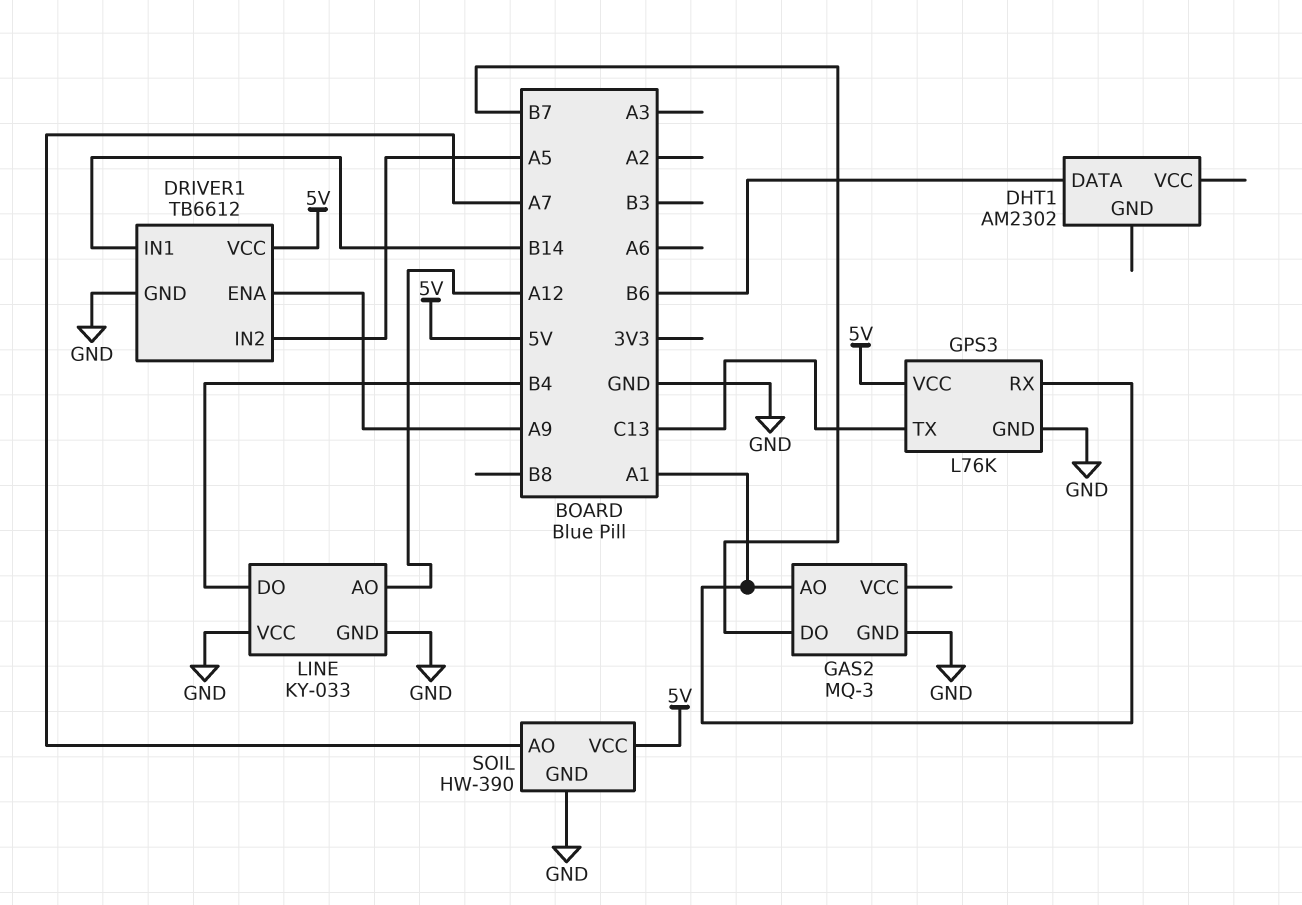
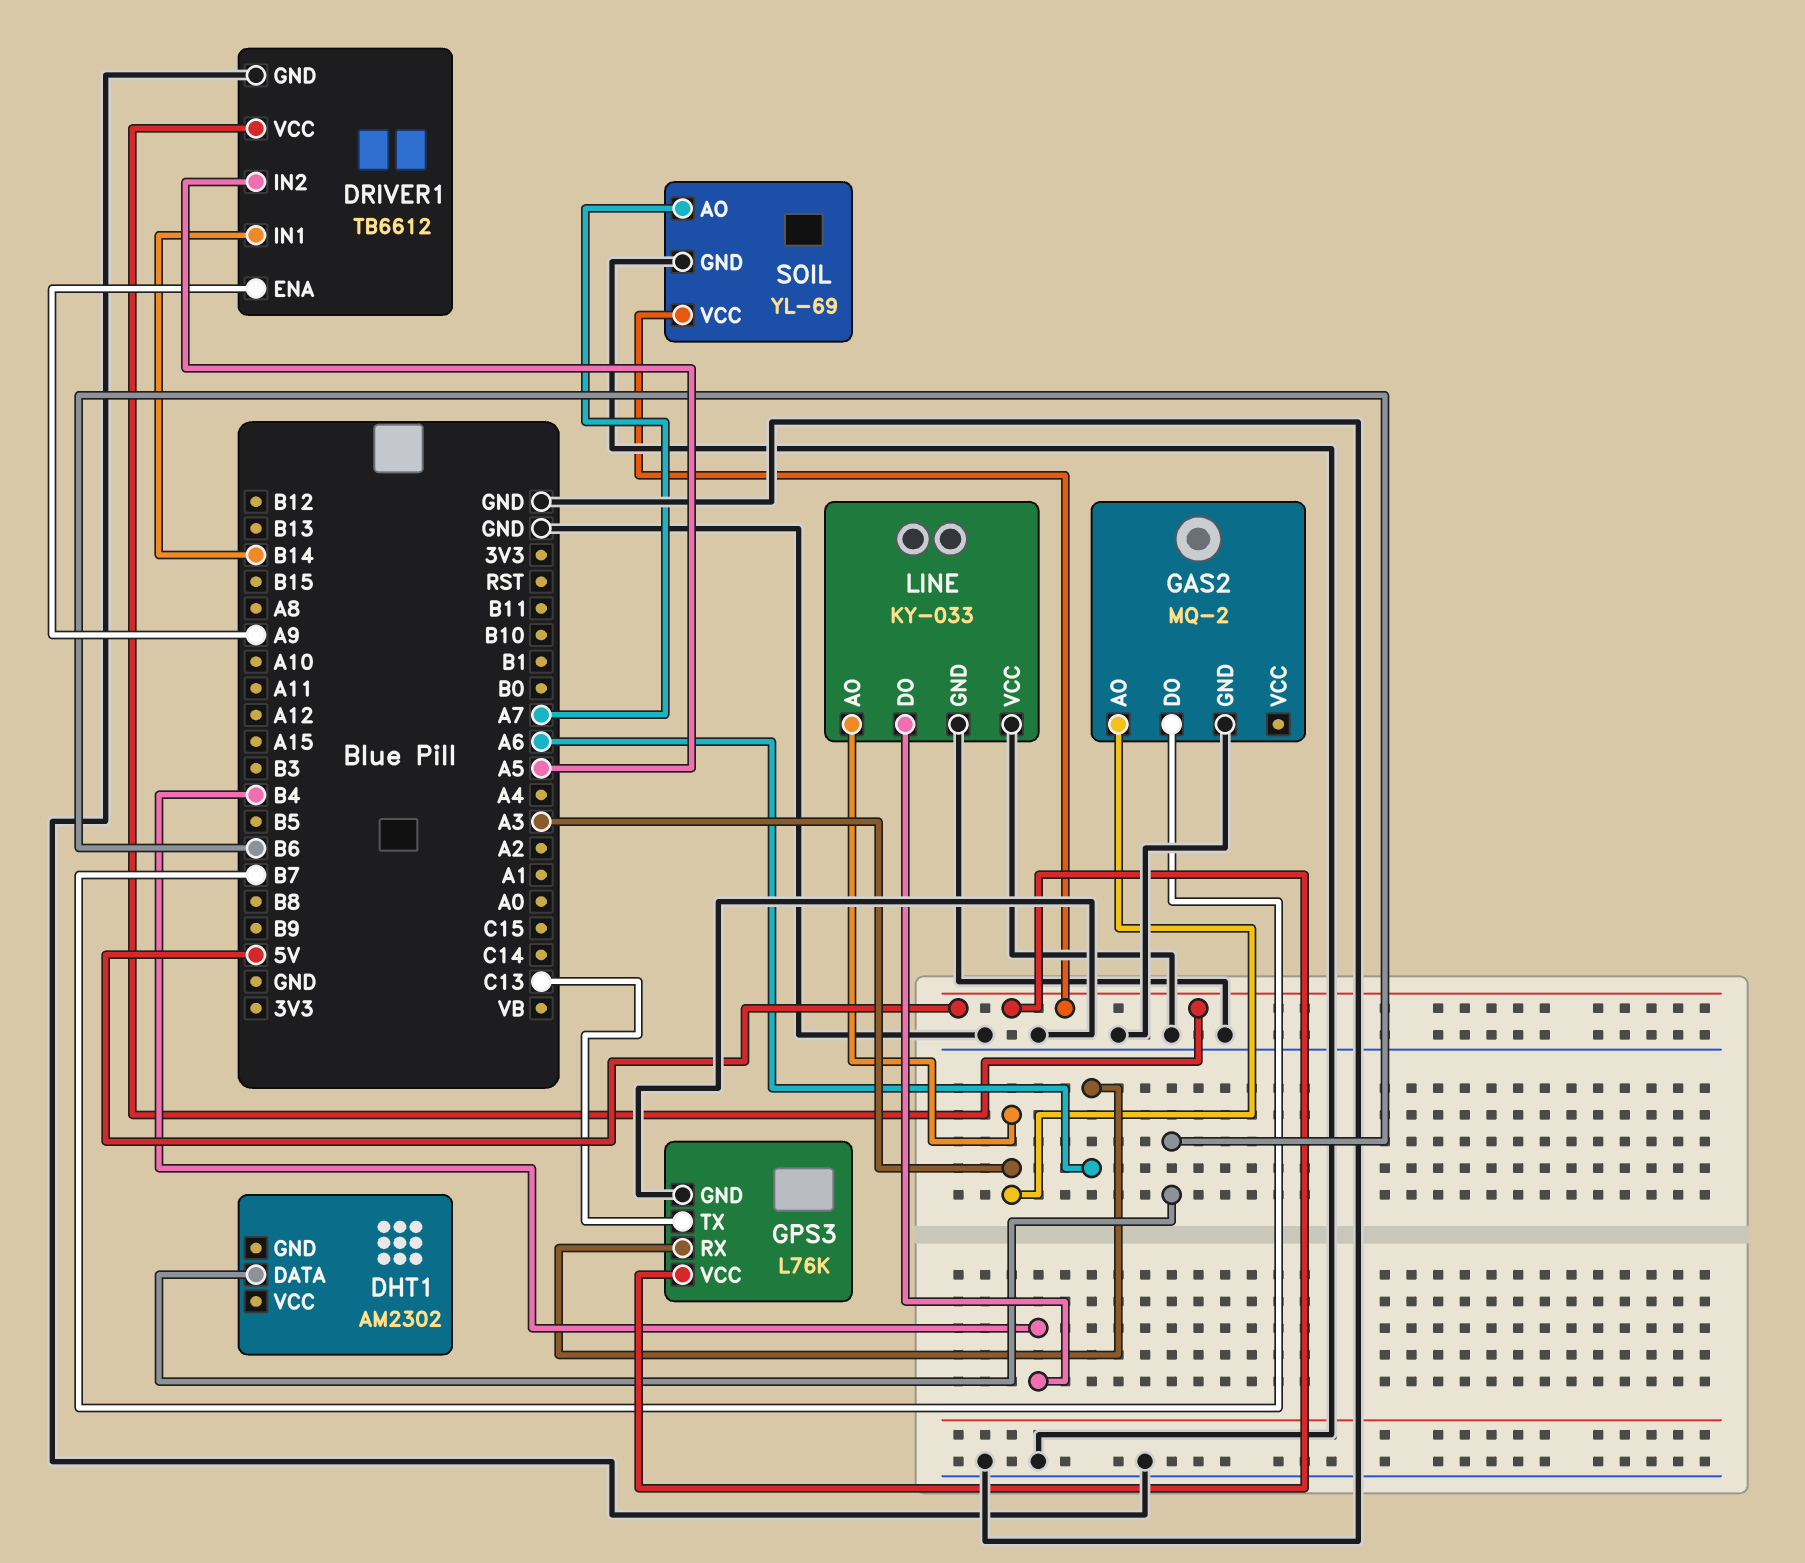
GAS2: MQ-3 -> MQ-2
GAS2 pin AO: A1 -> A3
GPS3 pin RX: A1 -> A6
LINE pin AO: A12 -> A3
SOIL: HW-390 -> YL-69

